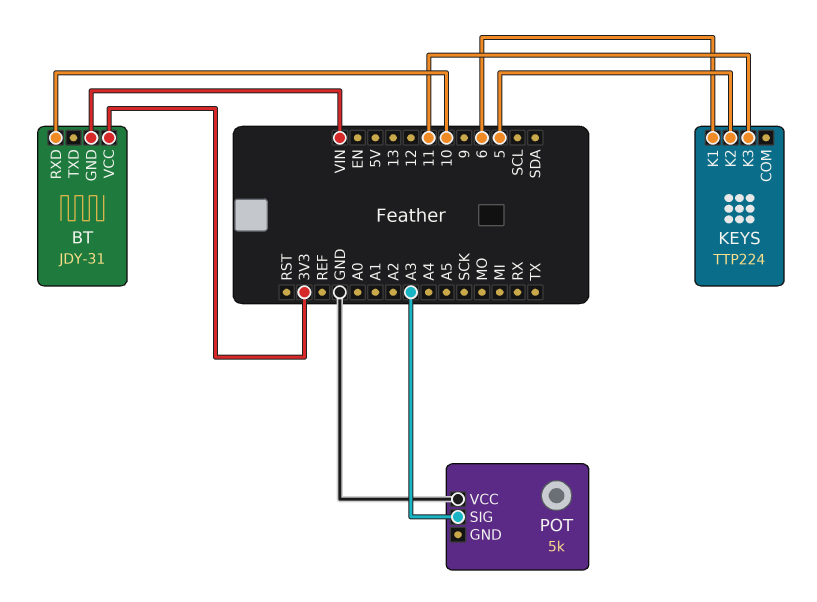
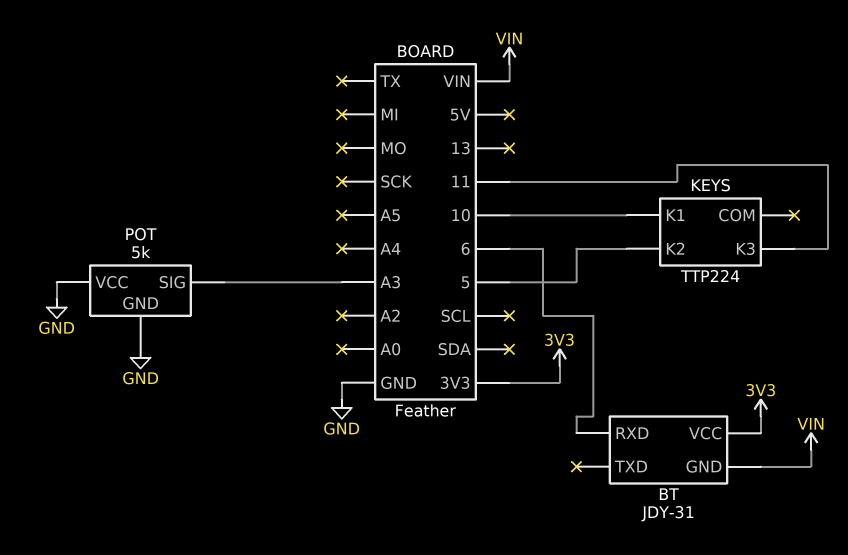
BT pin RXD: 10 -> 6
KEYS pin K1: 6 -> 10
POT pin GND: none -> GND

